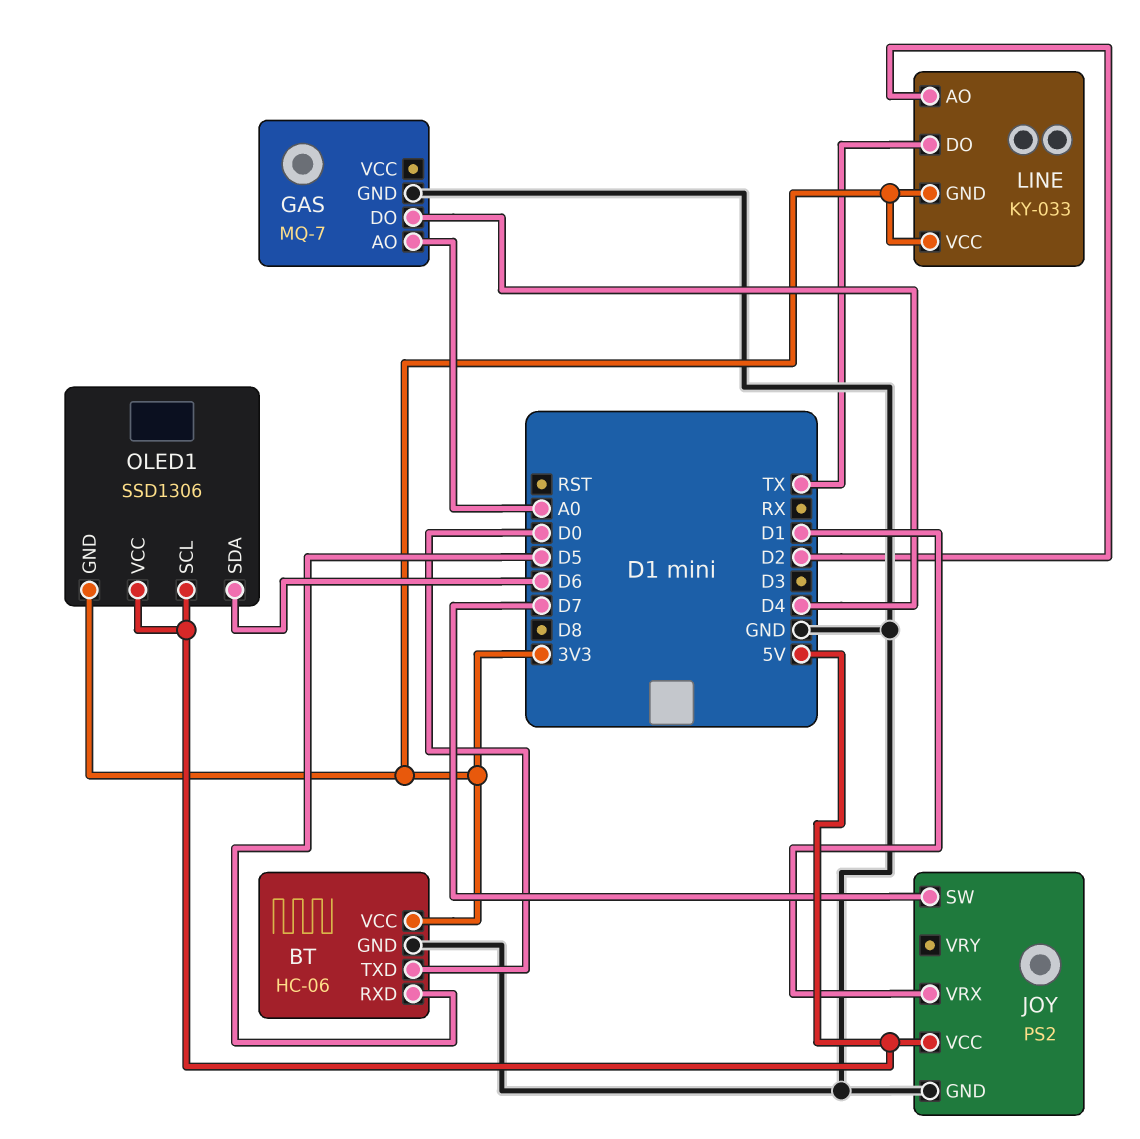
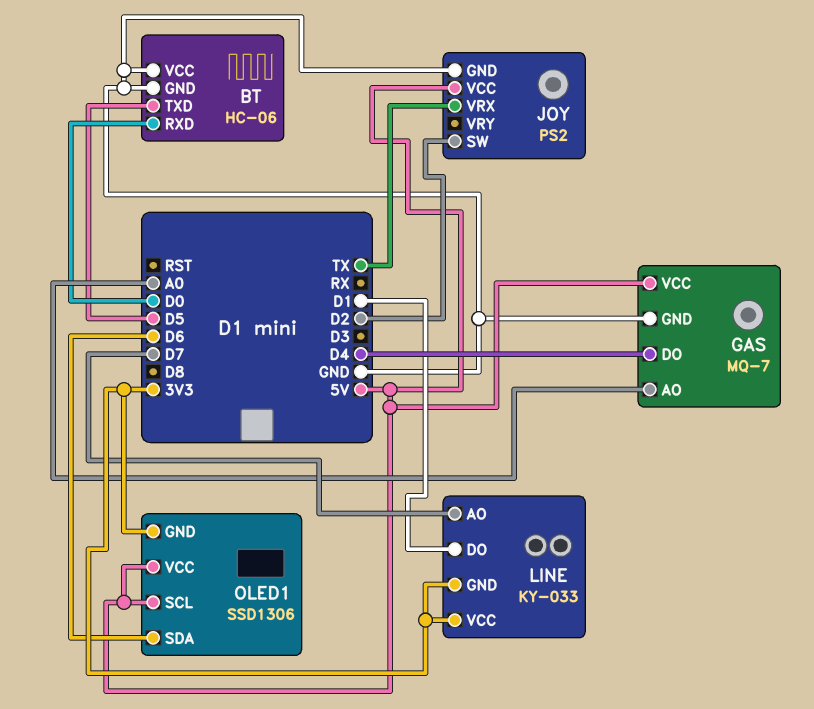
BT pin RXD: D5 -> D0
BT pin TXD: D0 -> D5
BT pin VCC: 3V3 -> GND
GAS pin VCC: none -> 5V
JOY pin SW: D7 -> D2
JOY pin VRX: D1 -> TX
LINE pin AO: D2 -> D7
LINE pin DO: TX -> D1

